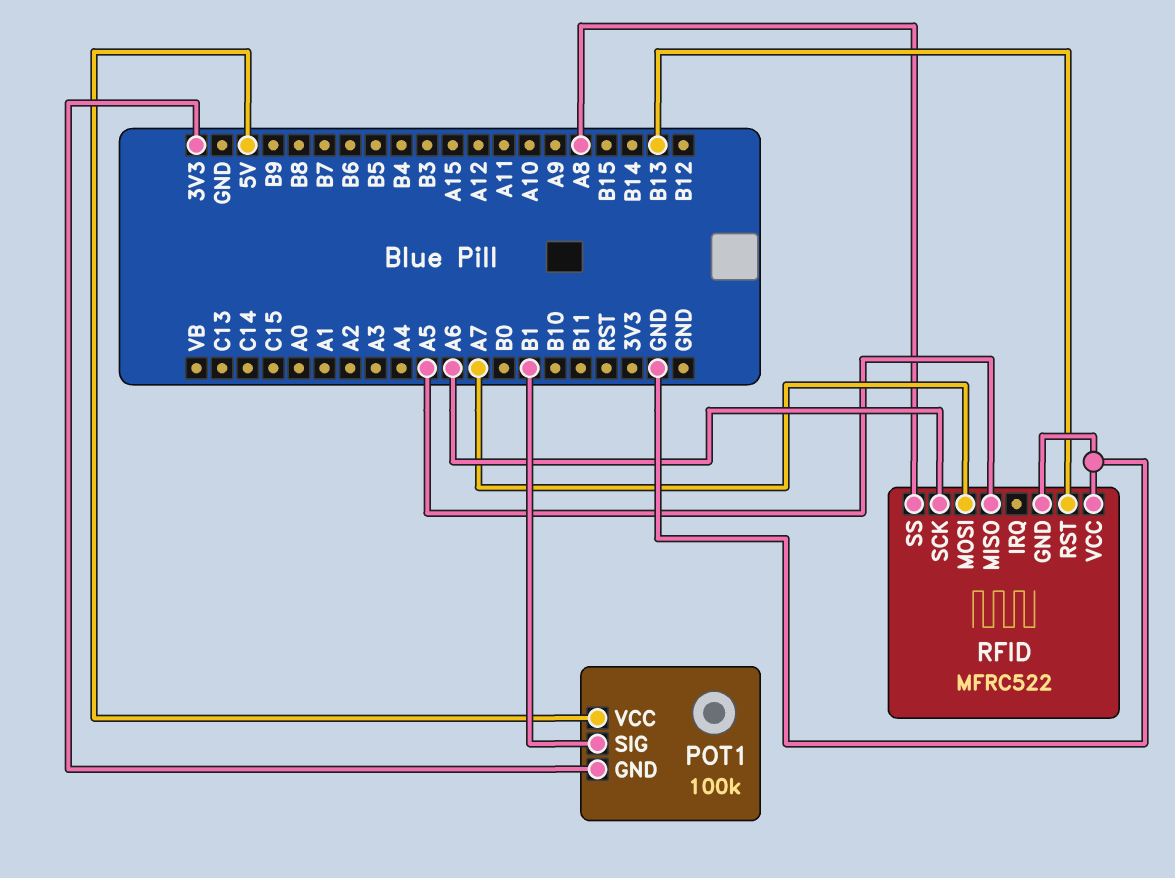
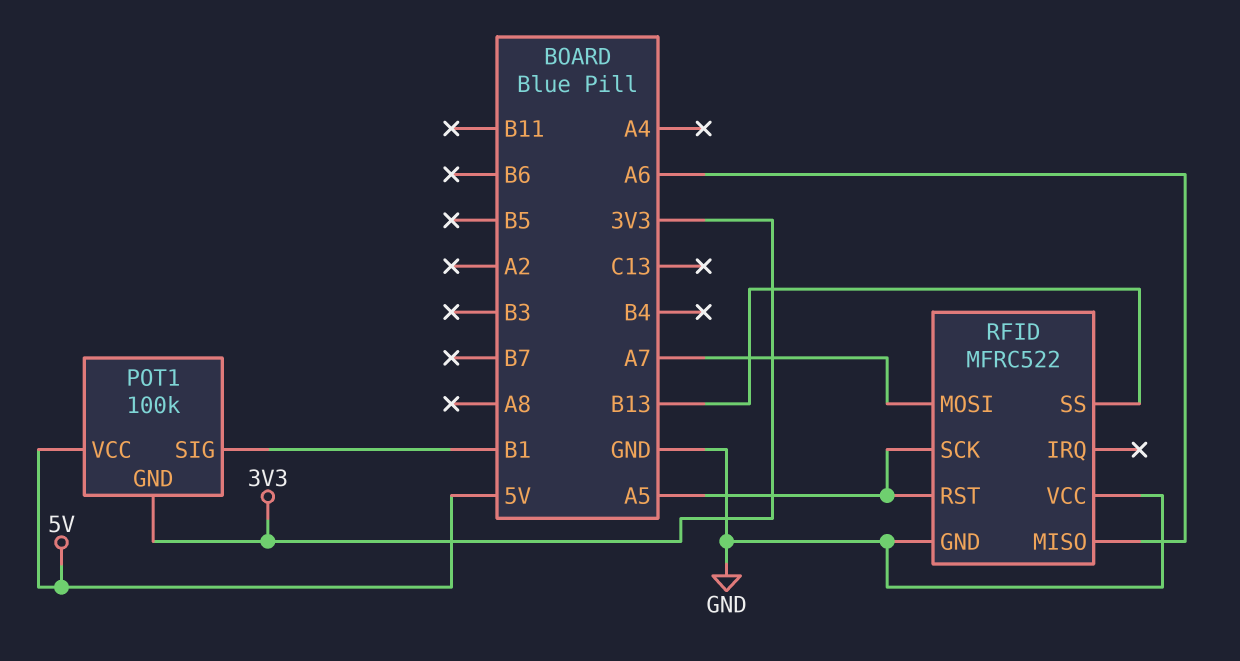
RFID pin MISO: A5 -> A6
RFID pin RST: B13 -> A5
RFID pin SCK: A6 -> A5
RFID pin SS: A8 -> B13

